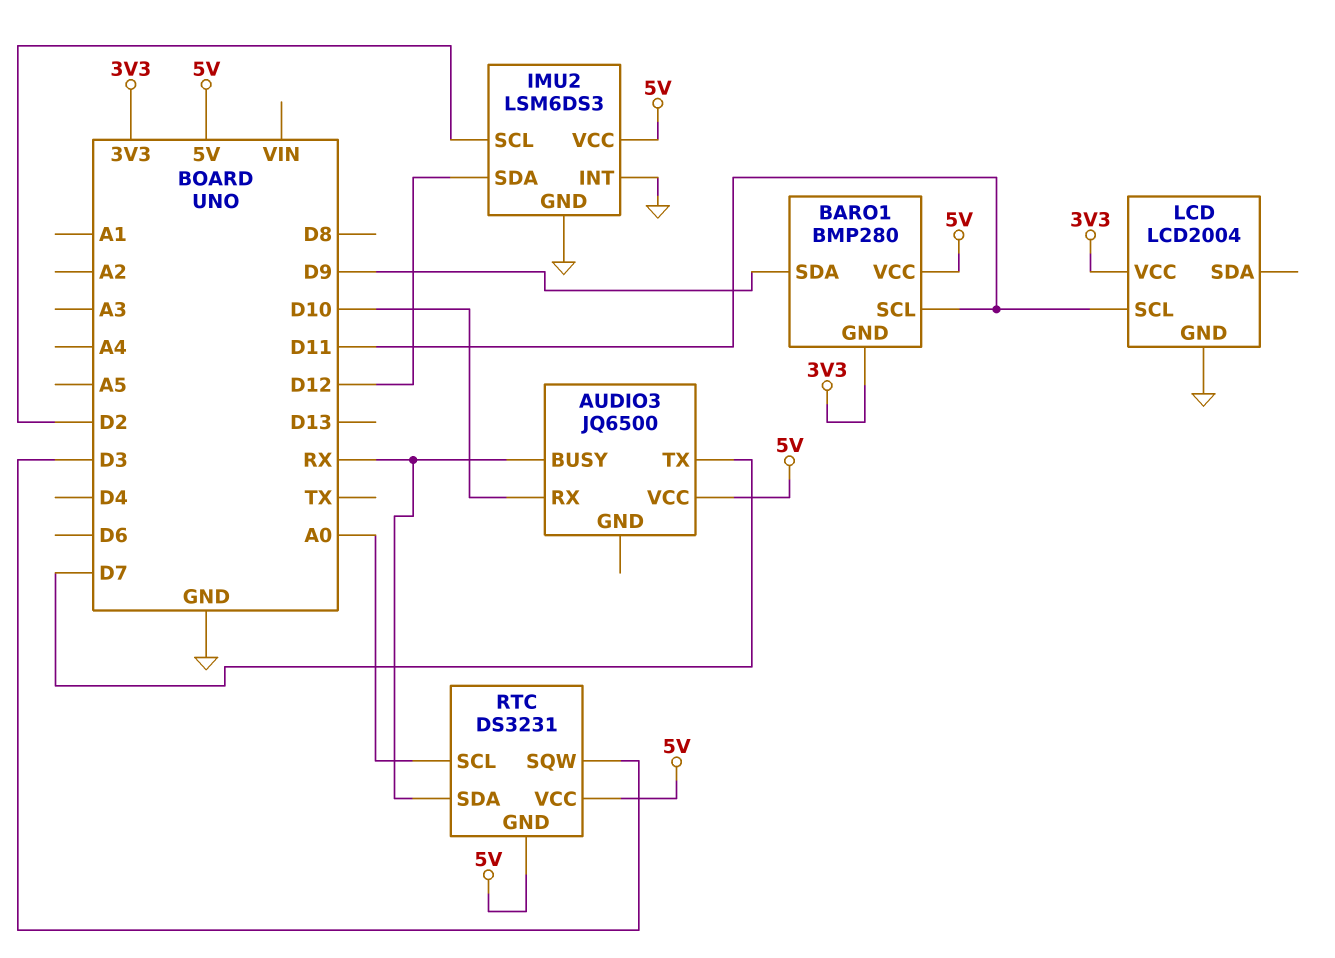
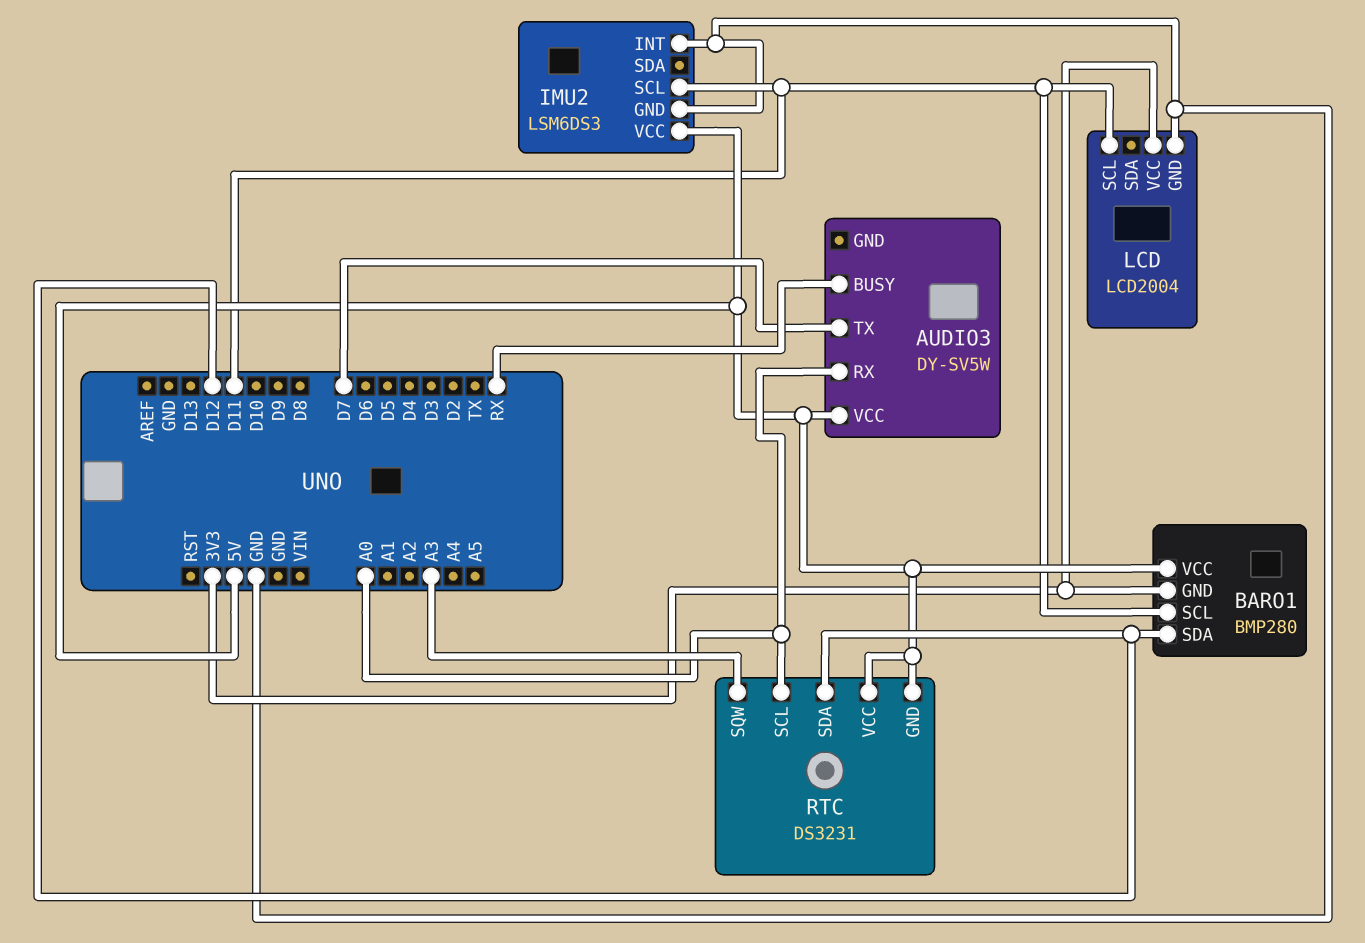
AUDIO3: JQ6500 -> DY-SV5W
AUDIO3 pin RX: D10 -> A0
BARO1 pin SDA: D9 -> D12
IMU2 pin SCL: D2 -> D11
IMU2 pin SDA: D12 -> none
RTC pin SDA: RX -> D12
RTC pin SQW: D3 -> A3

